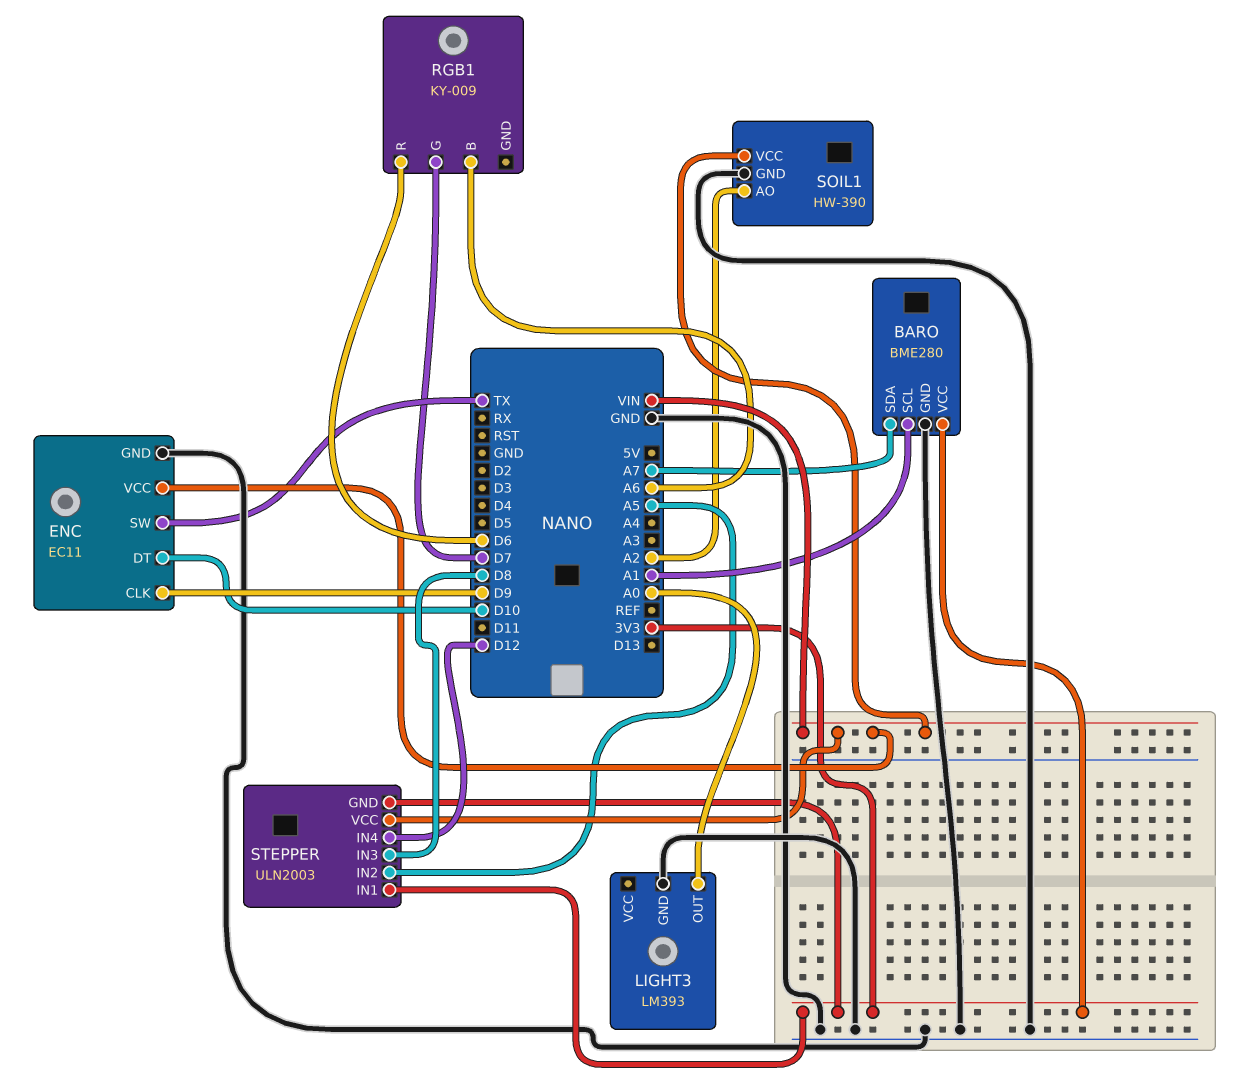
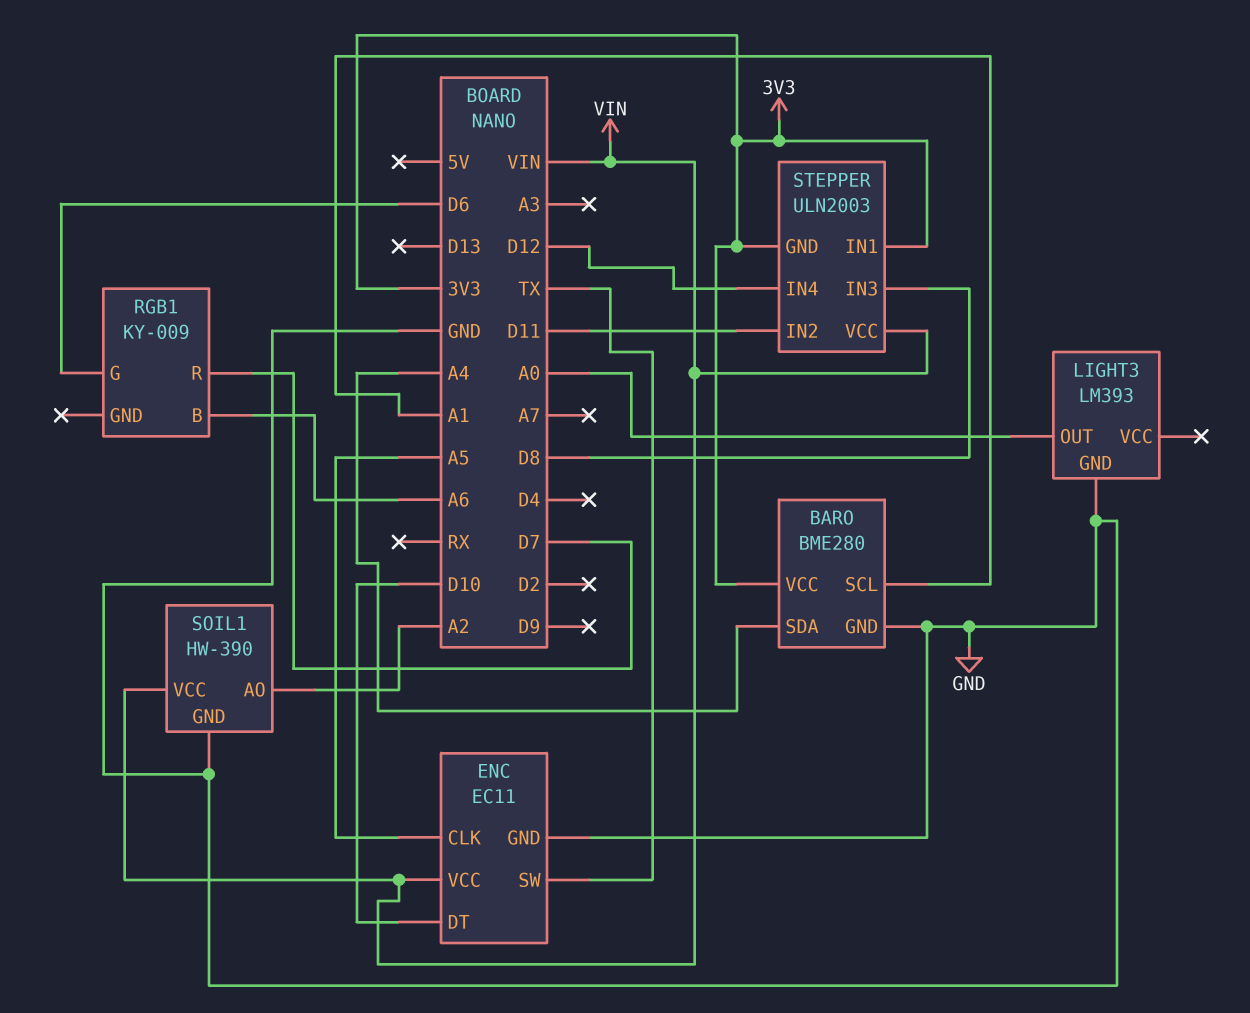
BARO pin SDA: A7 -> A4
ENC pin CLK: D9 -> A5
RGB1 pin G: D7 -> D6
RGB1 pin R: D6 -> D7
STEPPER pin IN2: A5 -> D11

